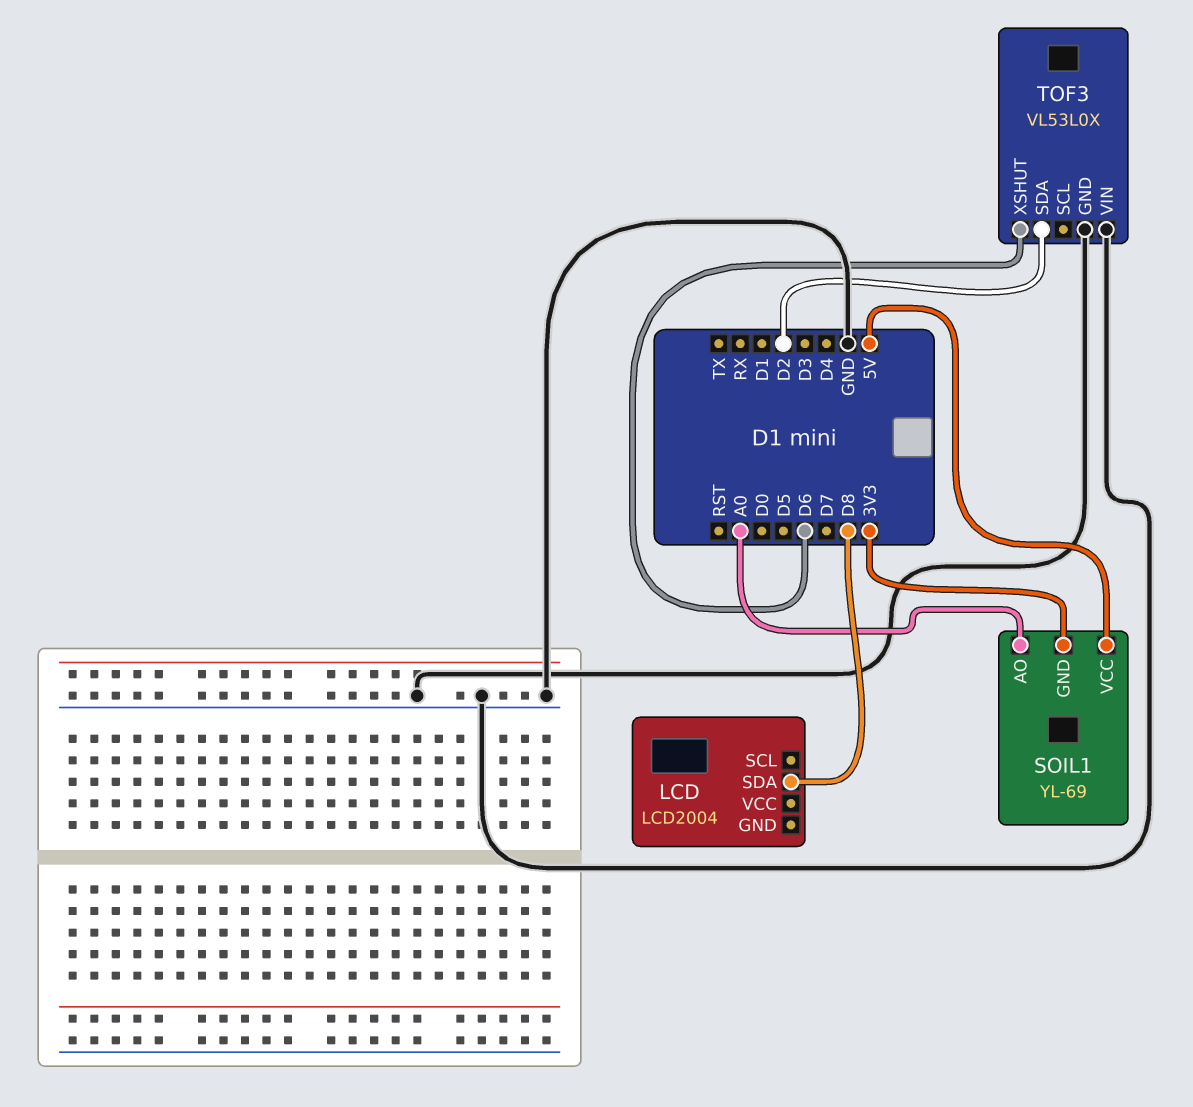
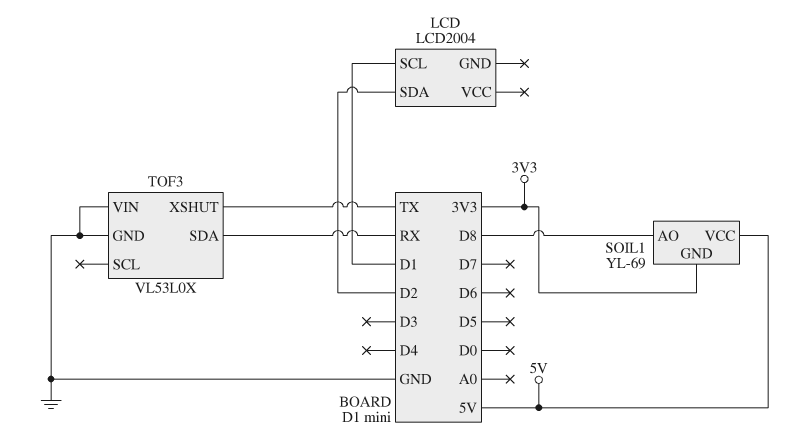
LCD pin SCL: none -> D1
LCD pin SDA: D8 -> D2
SOIL1 pin AO: A0 -> D8
TOF3 pin SDA: D2 -> RX
TOF3 pin XSHUT: D6 -> TX

